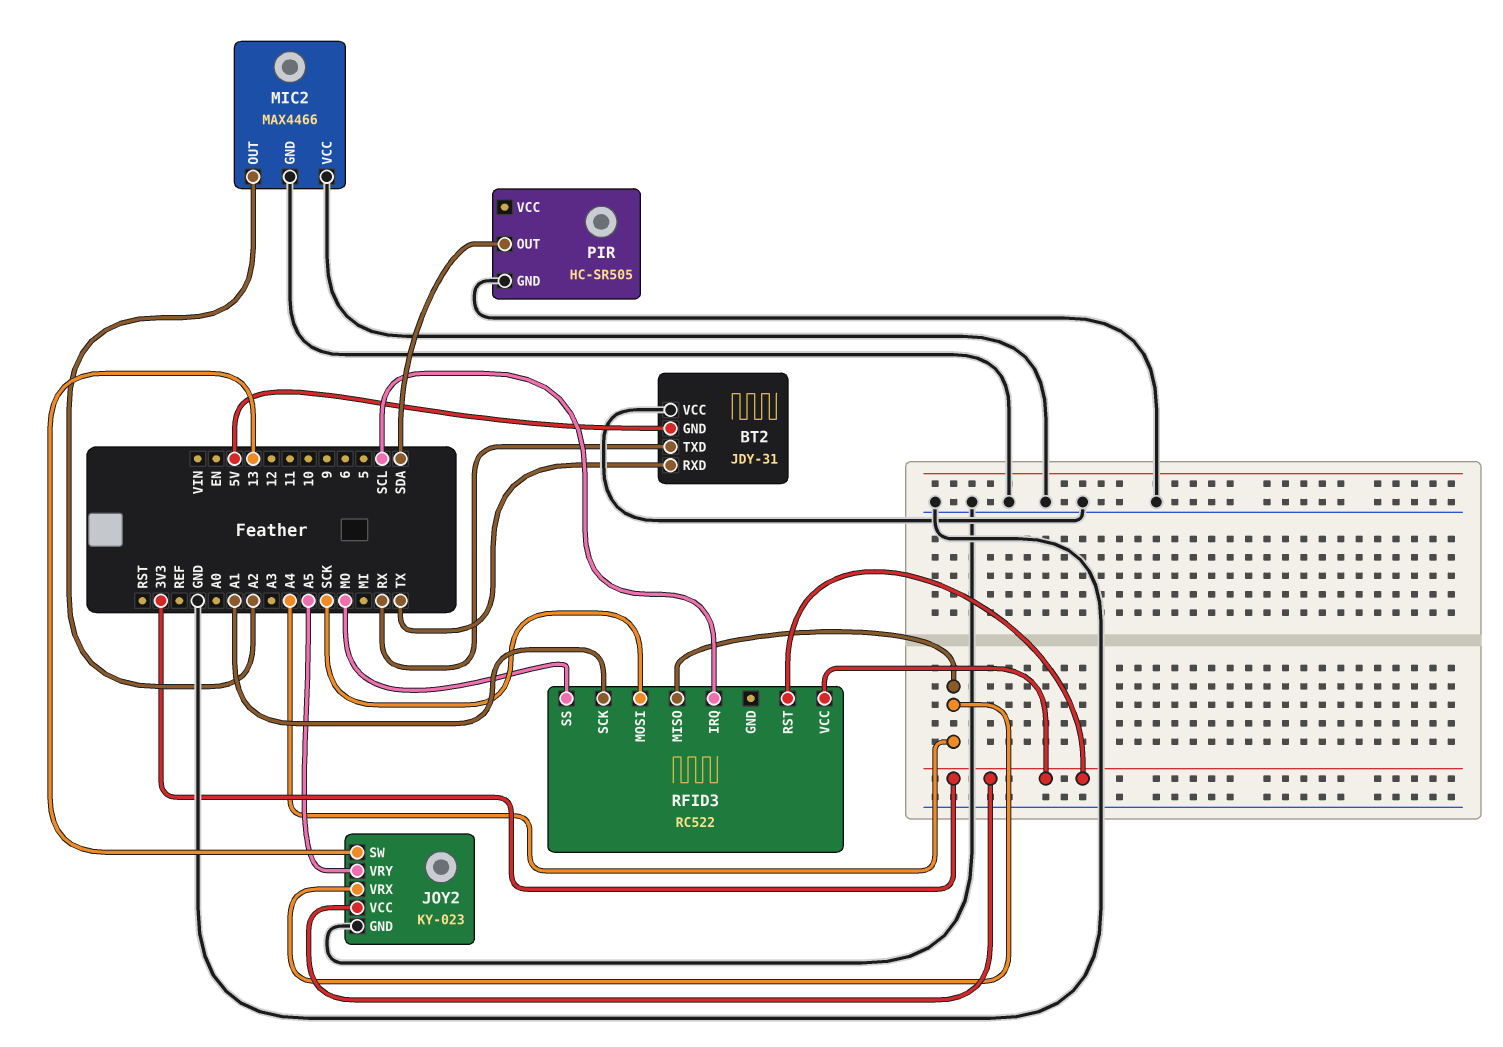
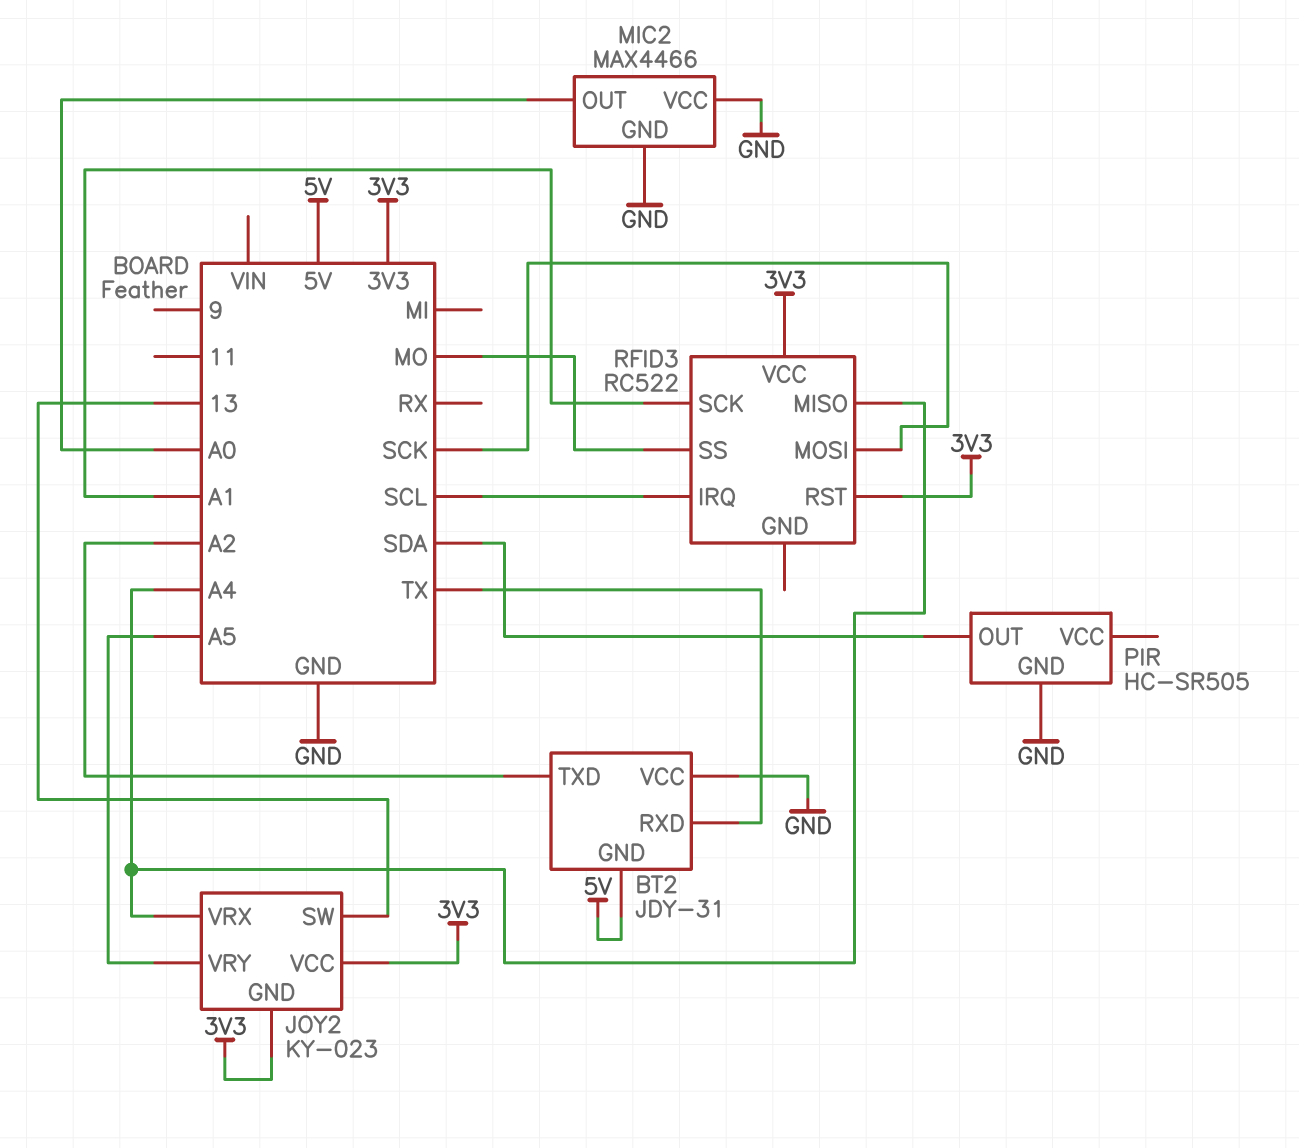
BT2 pin TXD: RX -> A2
JOY2 pin GND: GND -> 3V3
MIC2 pin OUT: A2 -> A0

